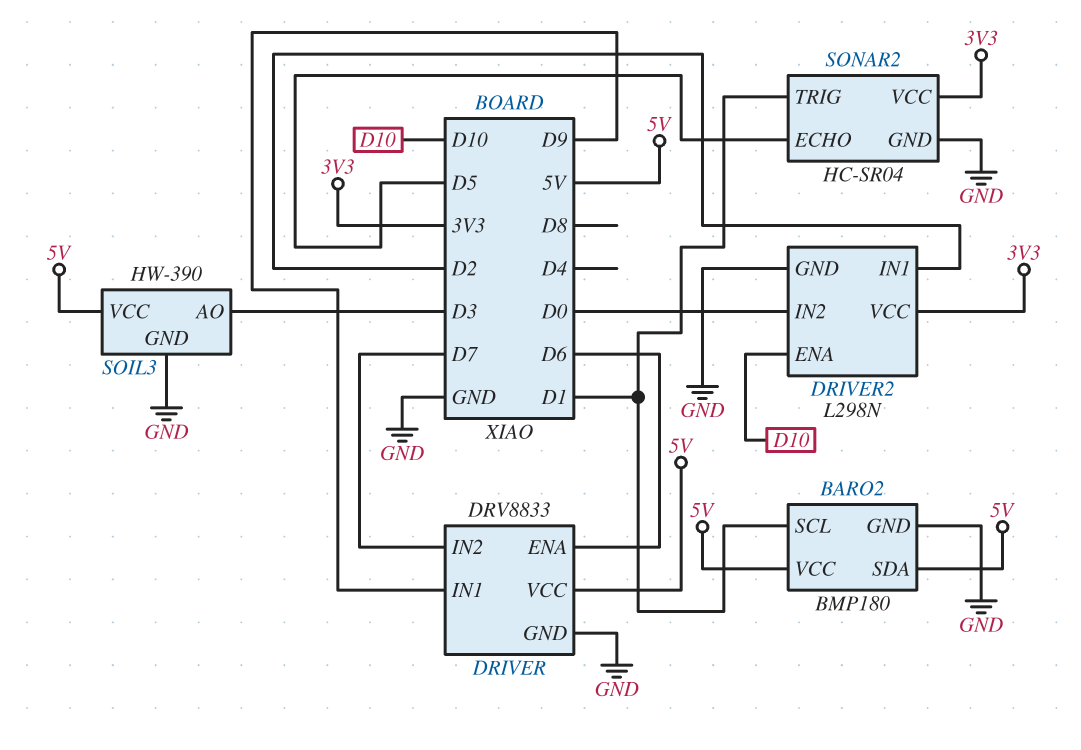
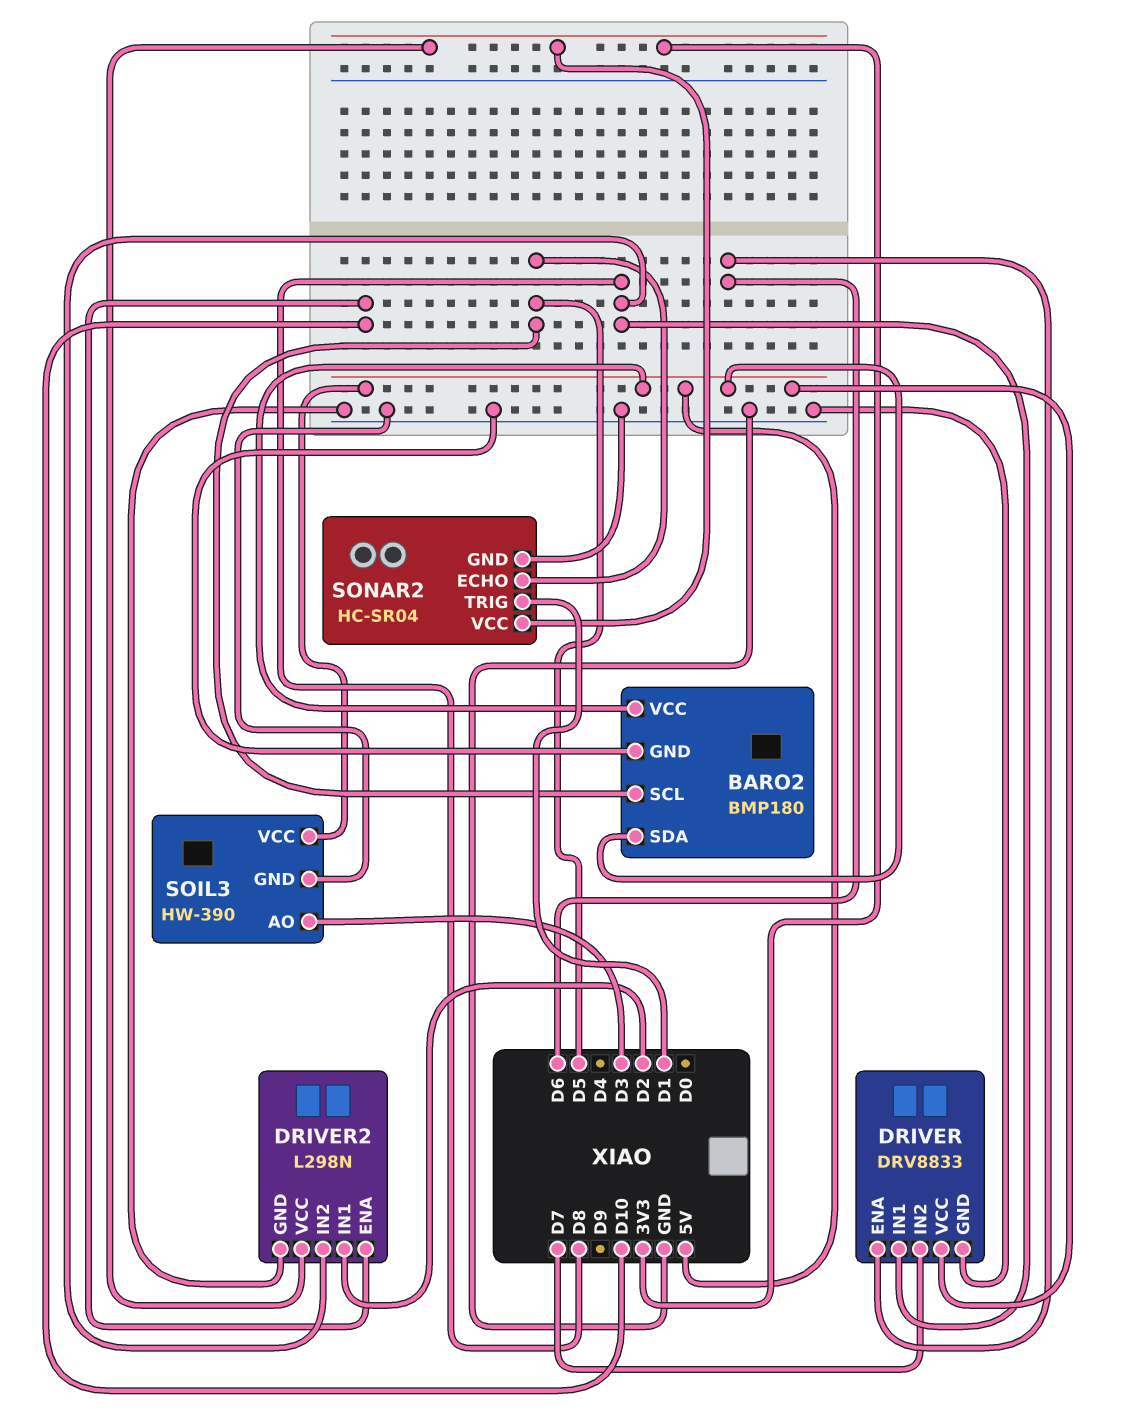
BARO2 pin SCL: D1 -> D5
DRIVER pin IN1: D9 -> D8
DRIVER2 pin IN2: D0 -> D8

